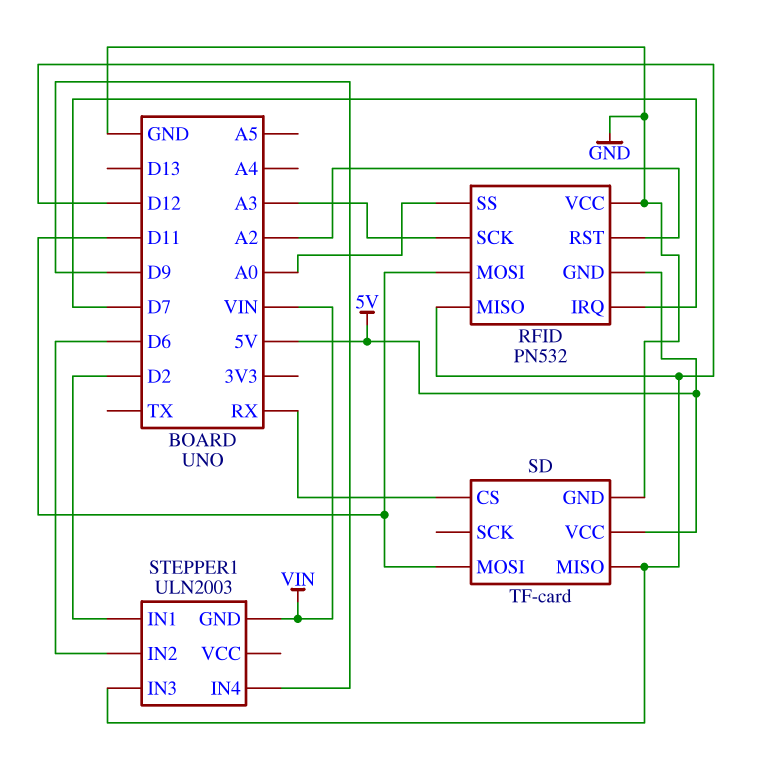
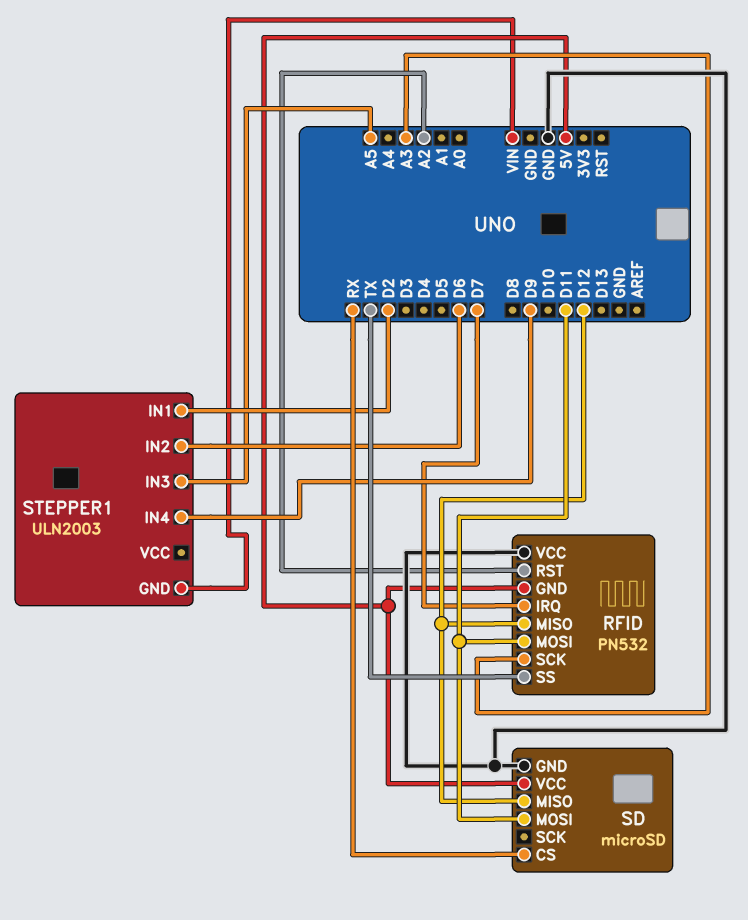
RFID pin SS: A0 -> TX
SD: TF-card -> microSD
STEPPER1 pin IN3: D12 -> A5

